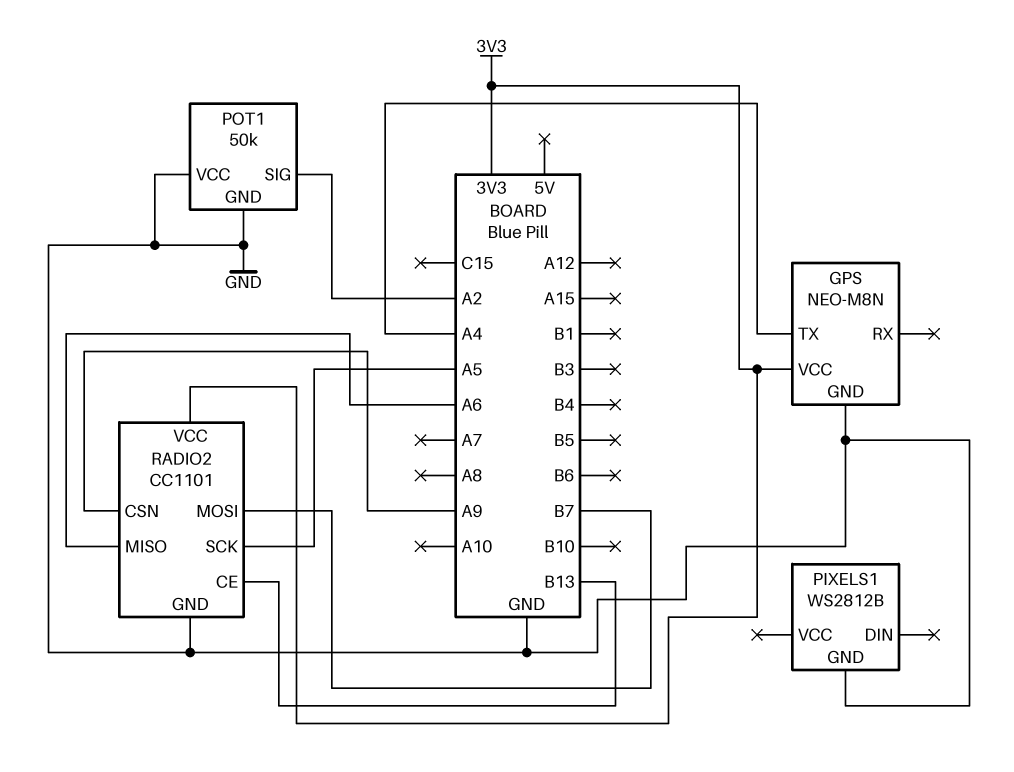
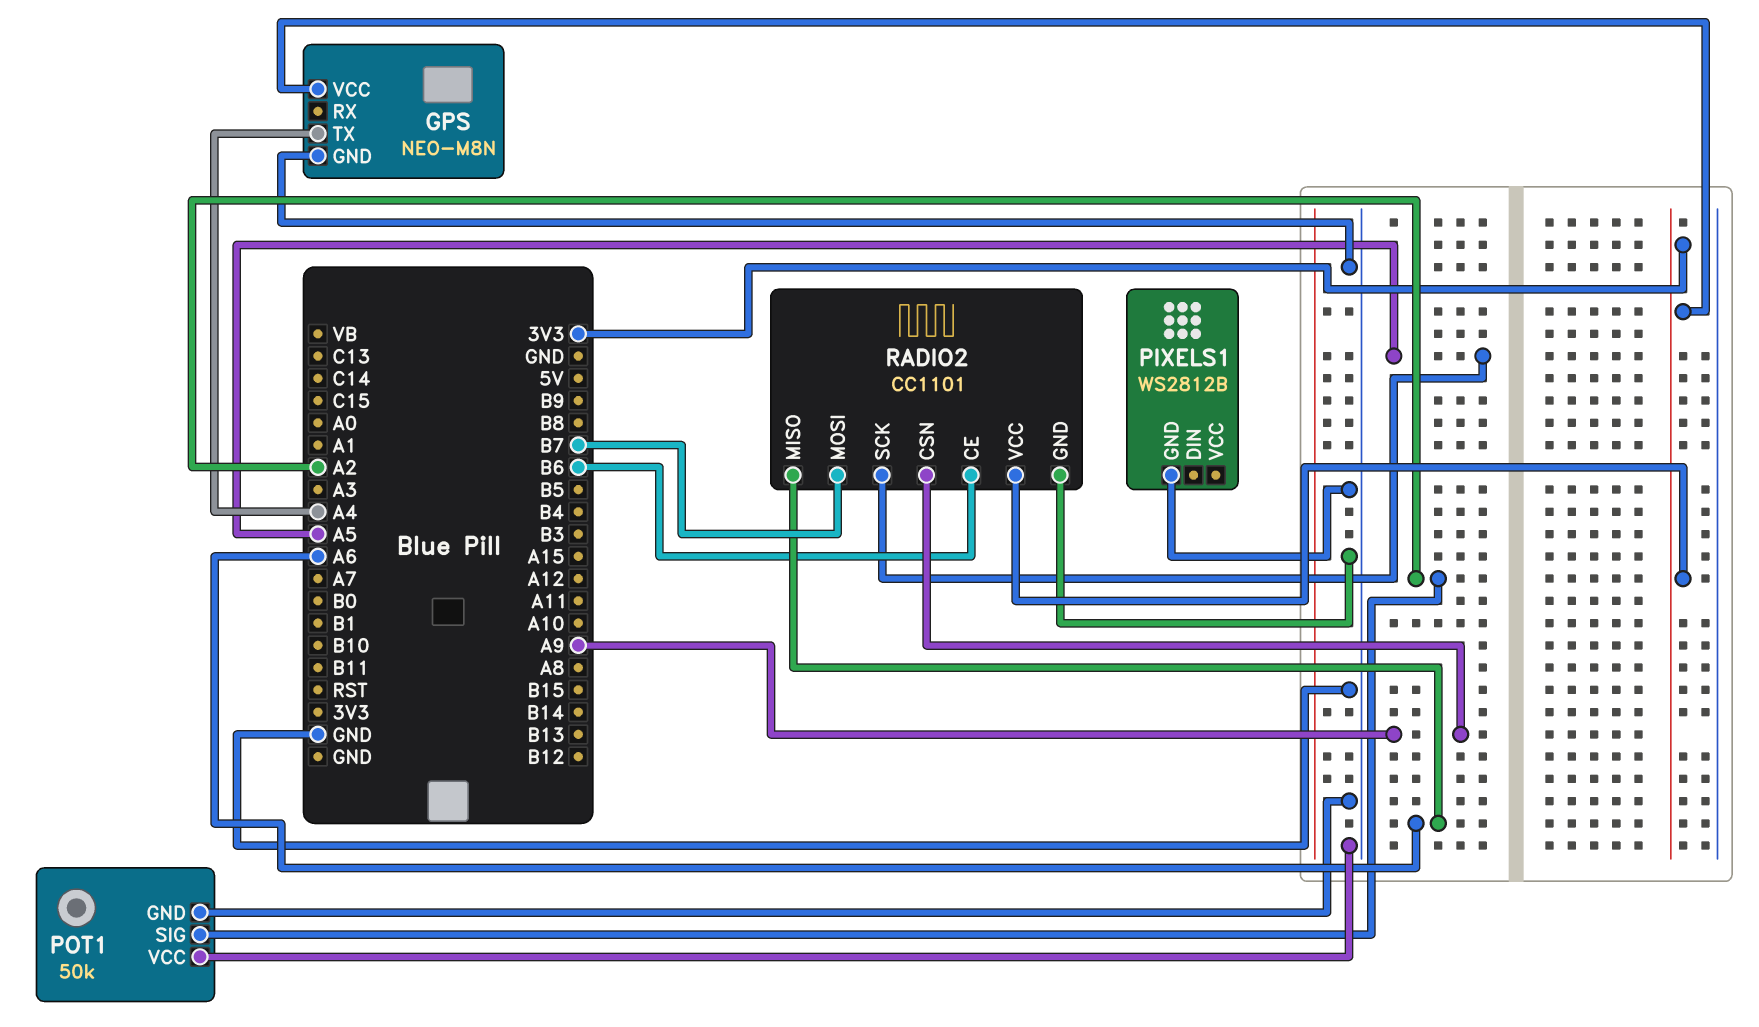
RADIO2 pin CE: B13 -> B6

